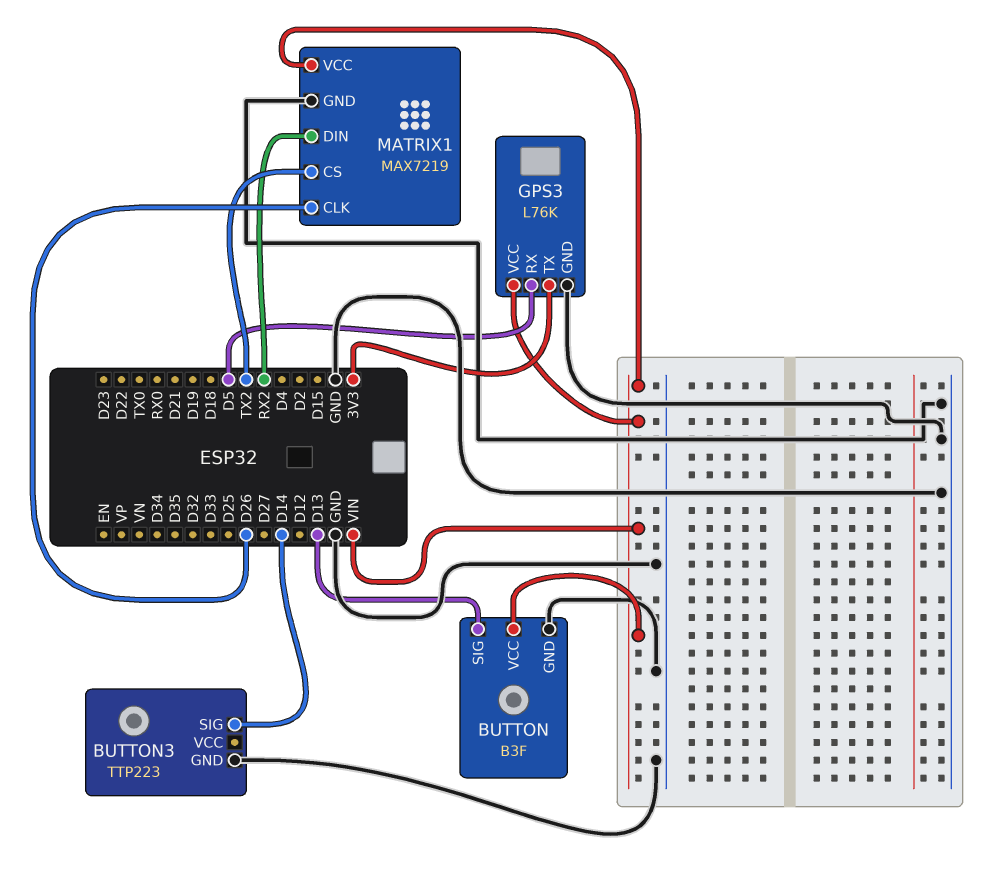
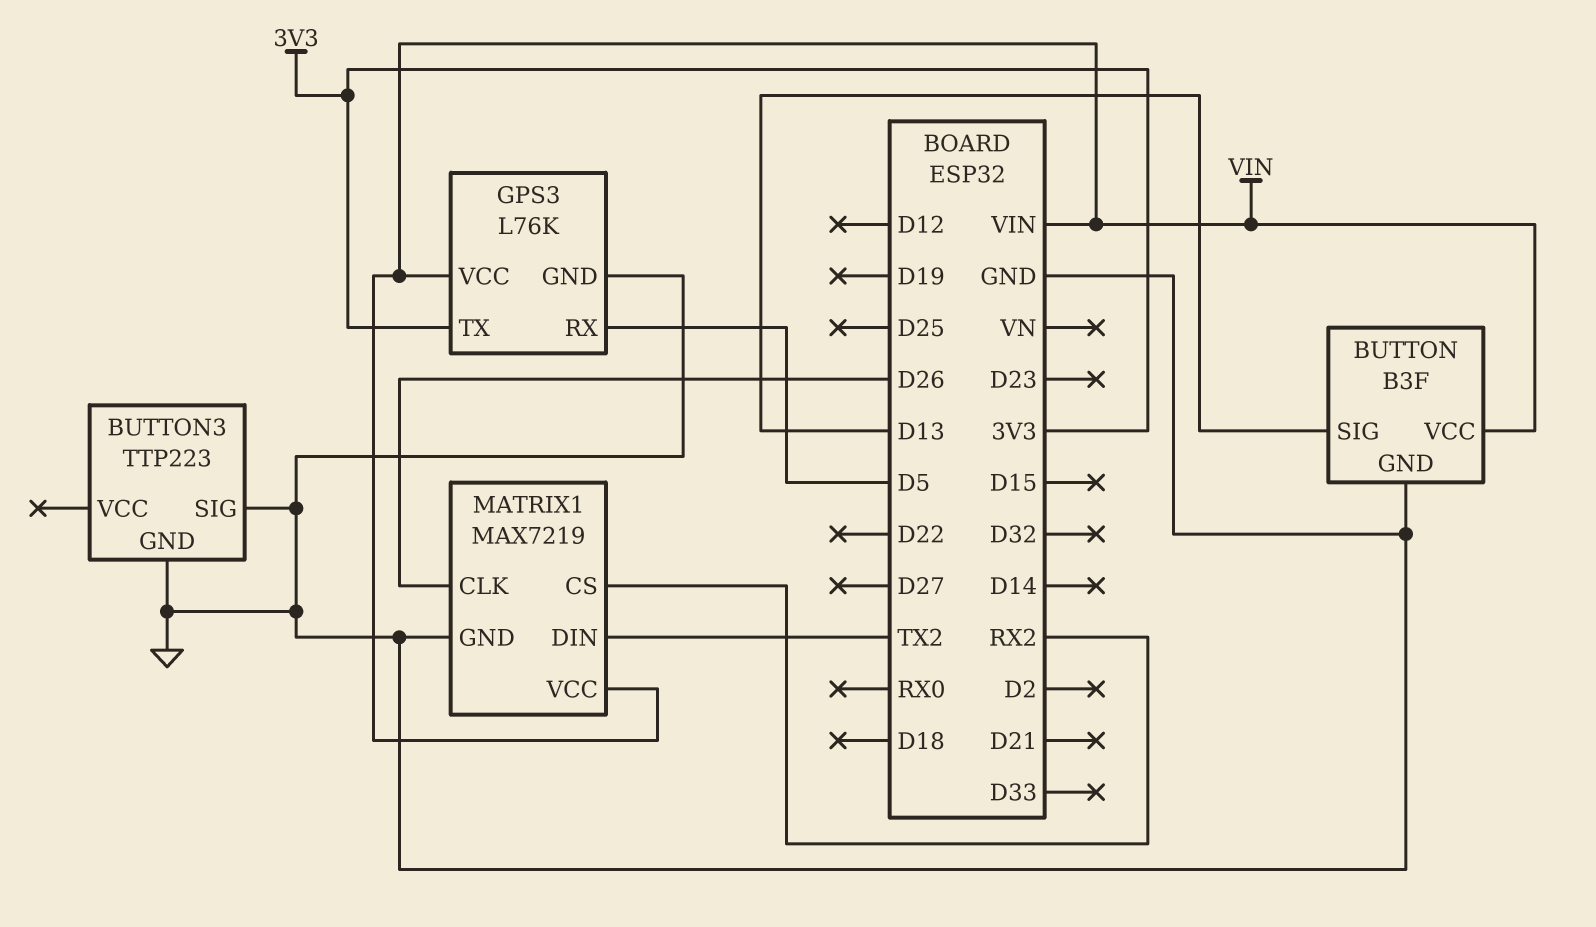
BUTTON3 pin SIG: D14 -> GND
MATRIX1 pin CS: TX2 -> RX2
MATRIX1 pin DIN: RX2 -> TX2

